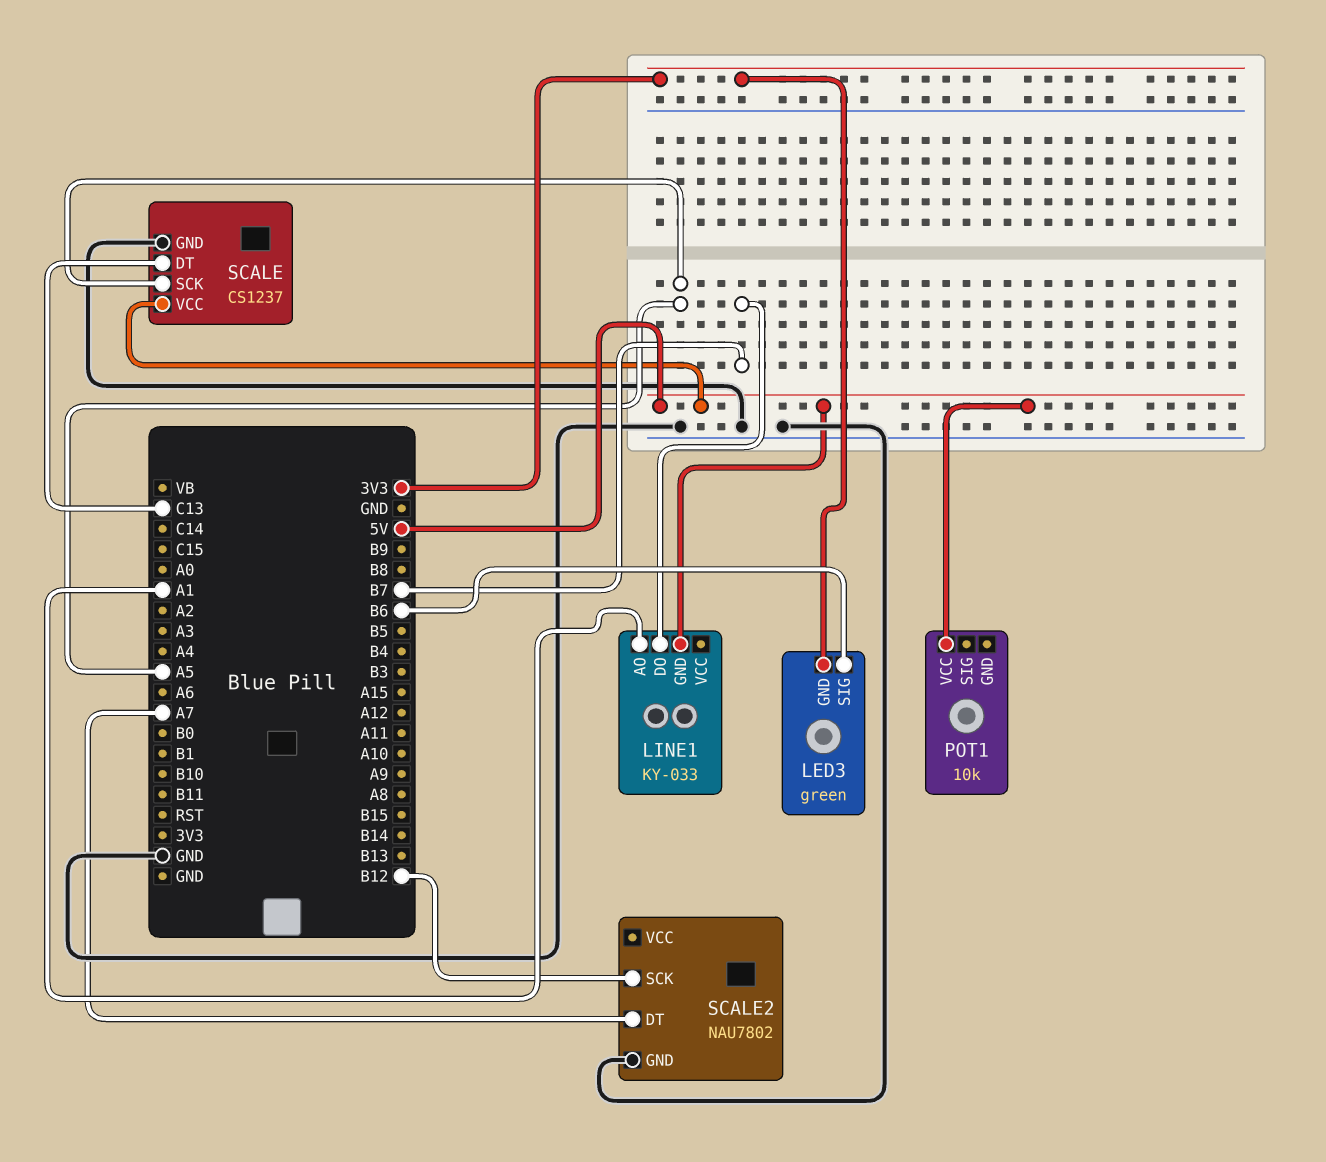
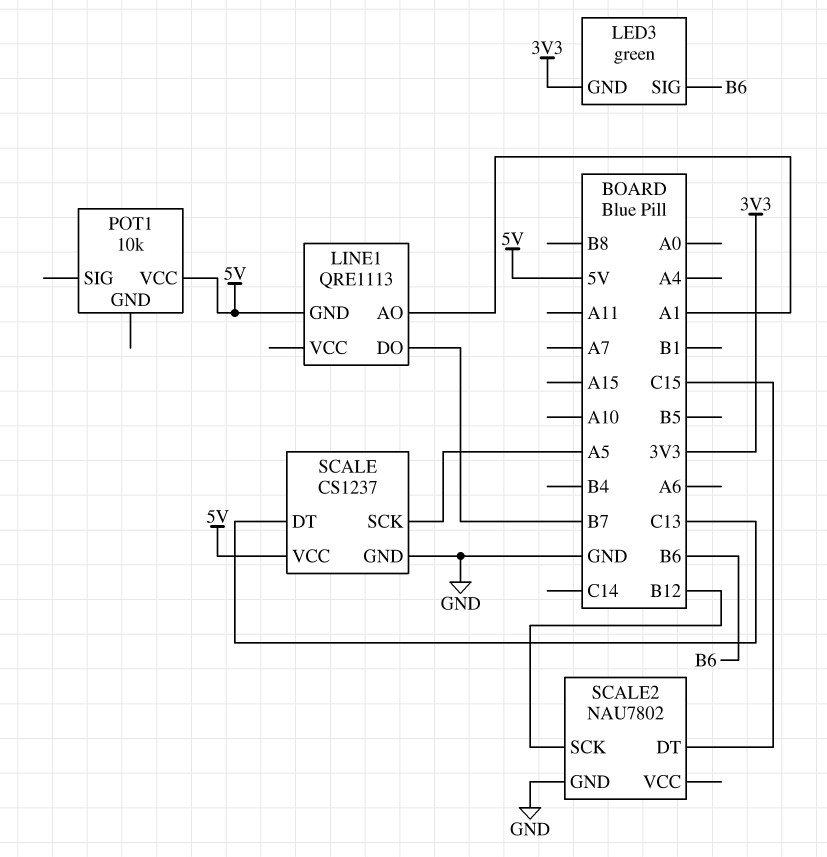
LINE1: KY-033 -> QRE1113
SCALE2 pin DT: A7 -> C15

